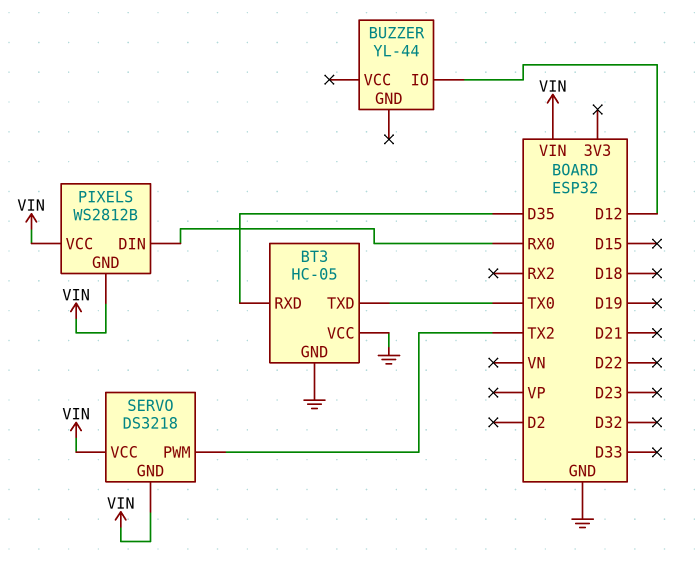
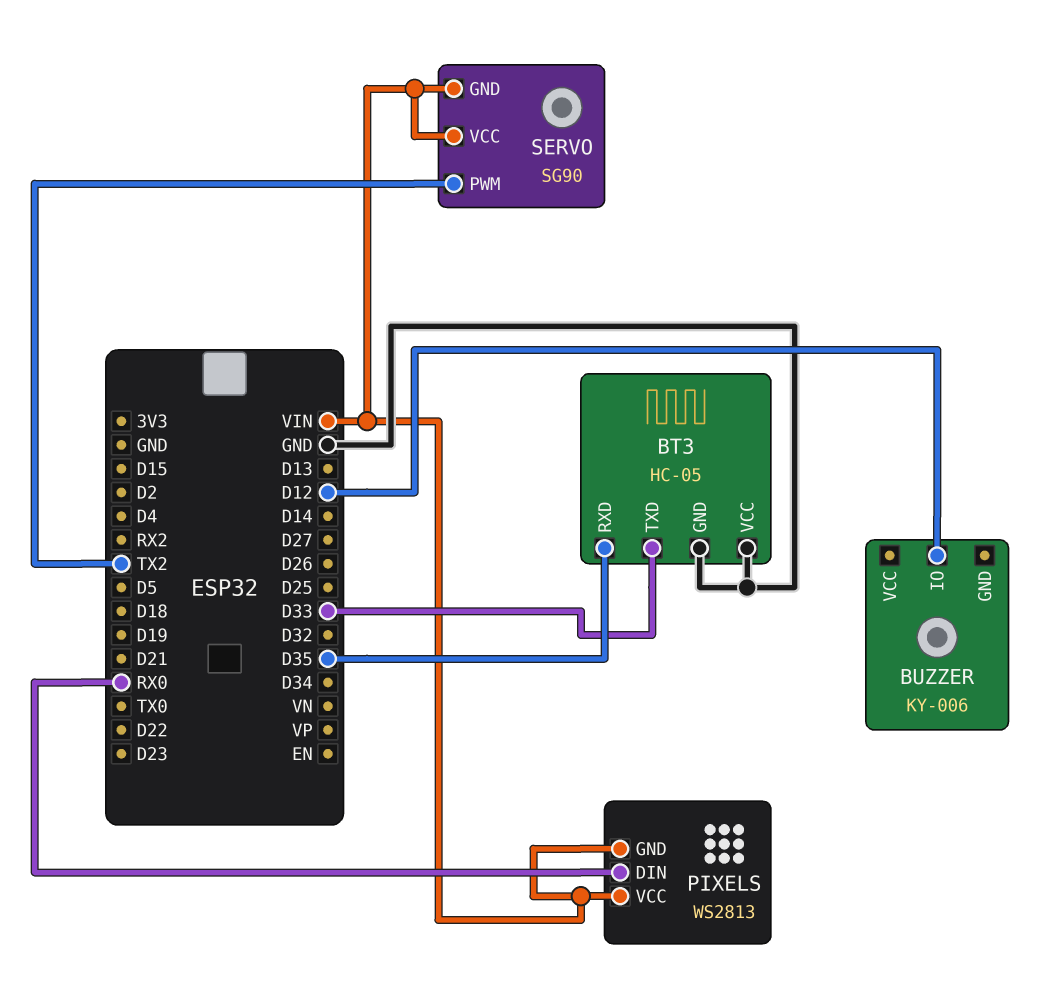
BT3 pin TXD: TX0 -> D33
BUZZER: YL-44 -> KY-006
PIXELS: WS2812B -> WS2813
SERVO: DS3218 -> SG90

